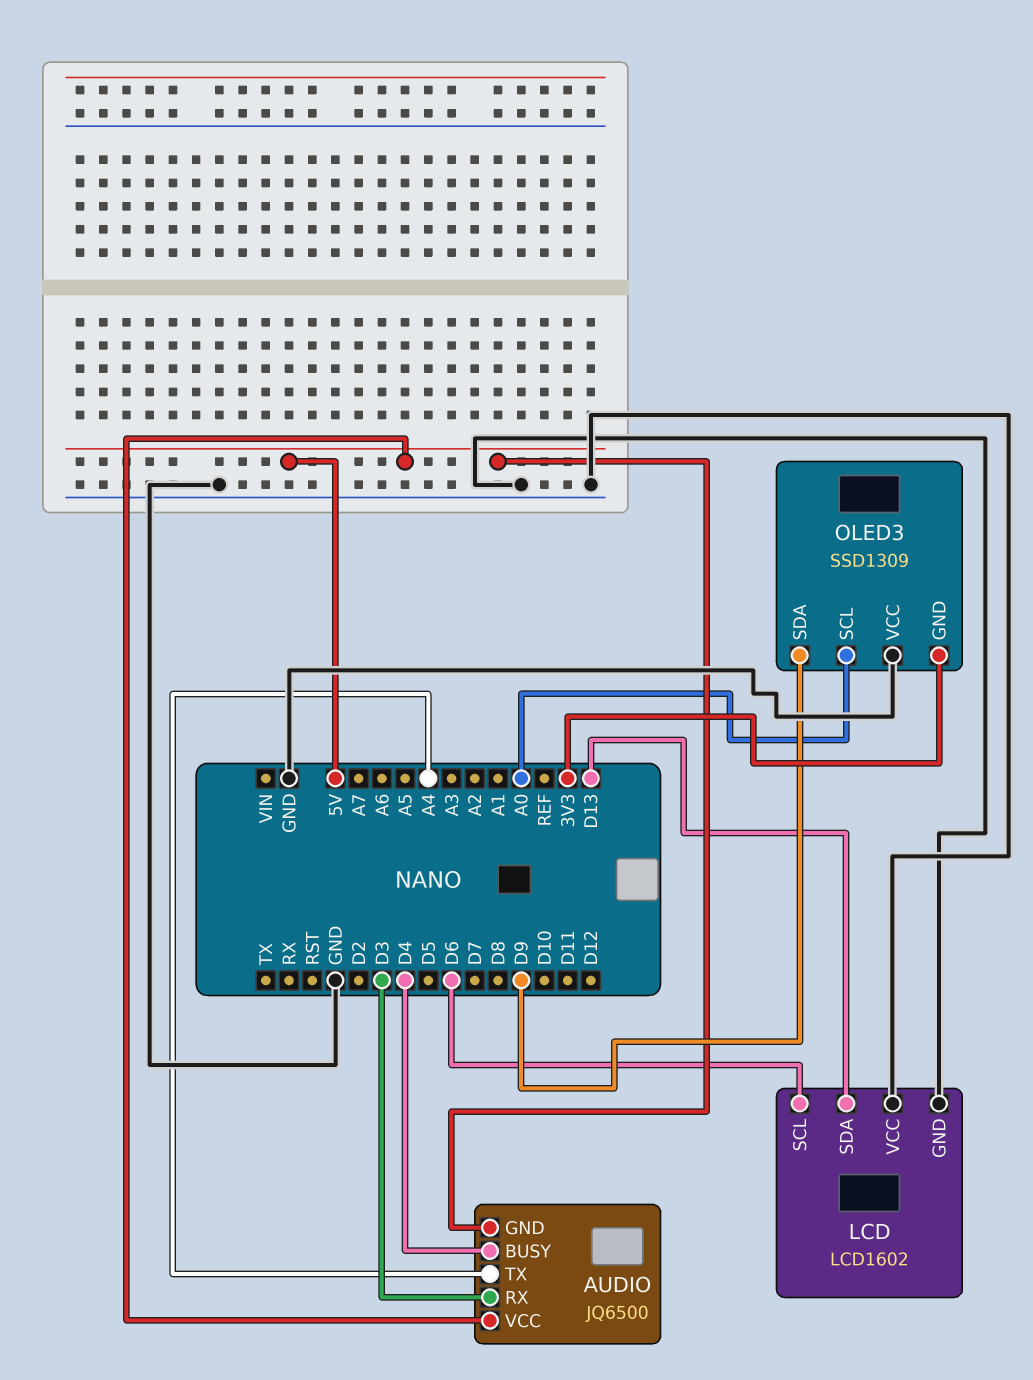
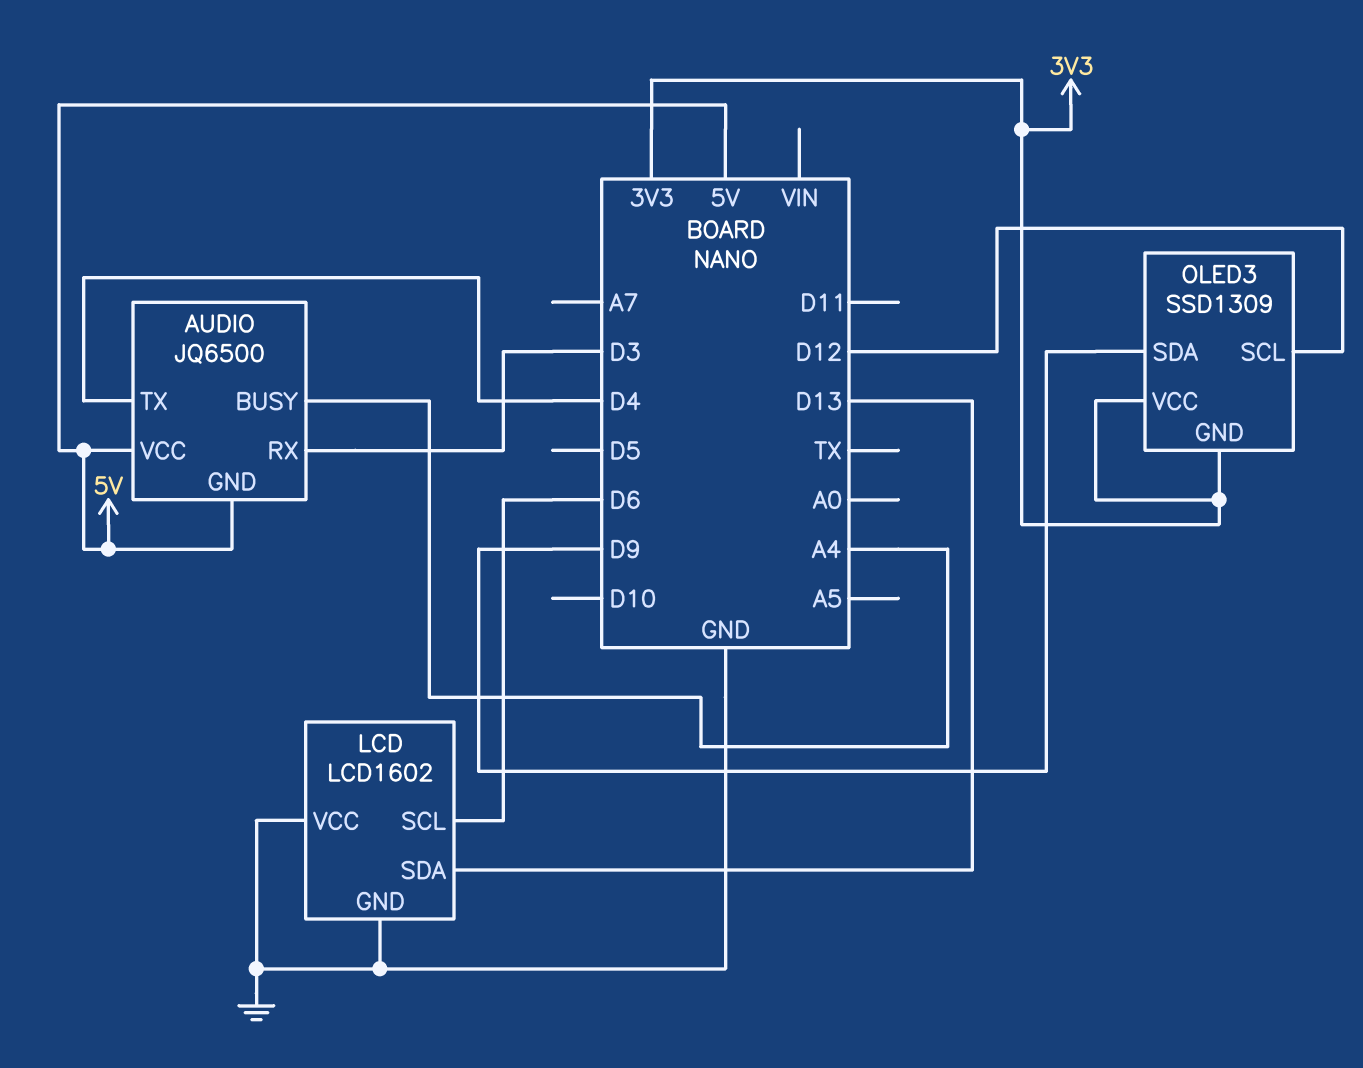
AUDIO pin BUSY: D4 -> A4
AUDIO pin TX: A4 -> D4
OLED3 pin SCL: A0 -> D12
OLED3 pin VCC: GND -> 3V3

